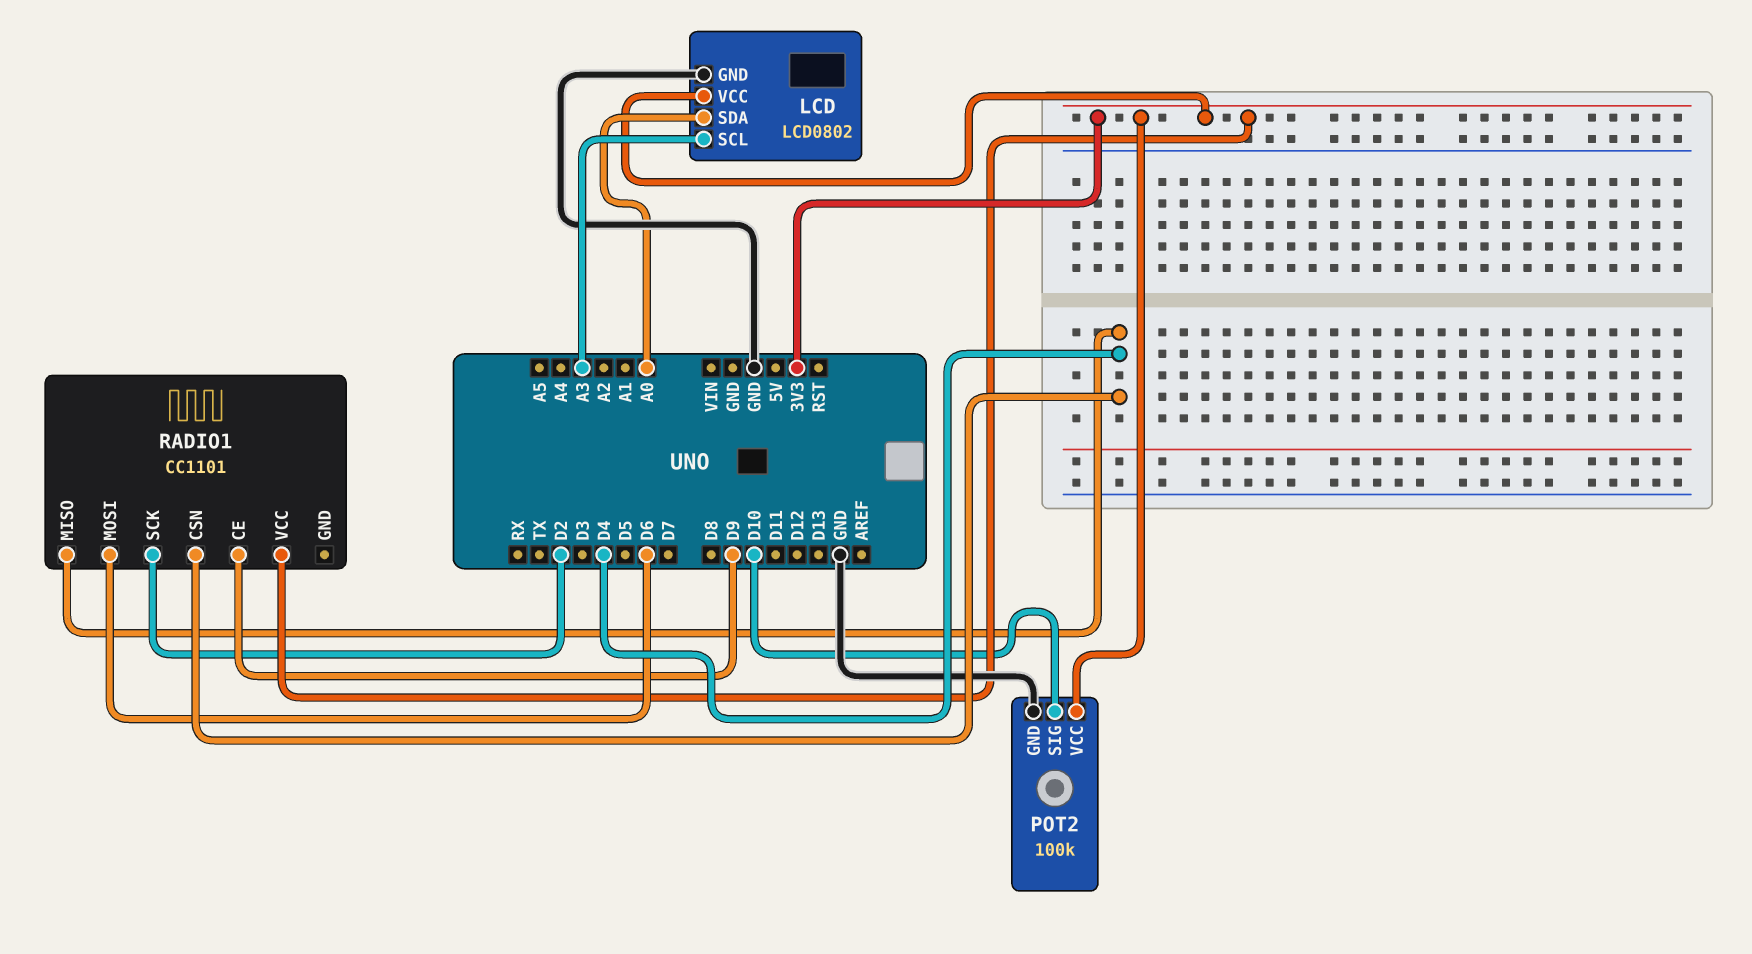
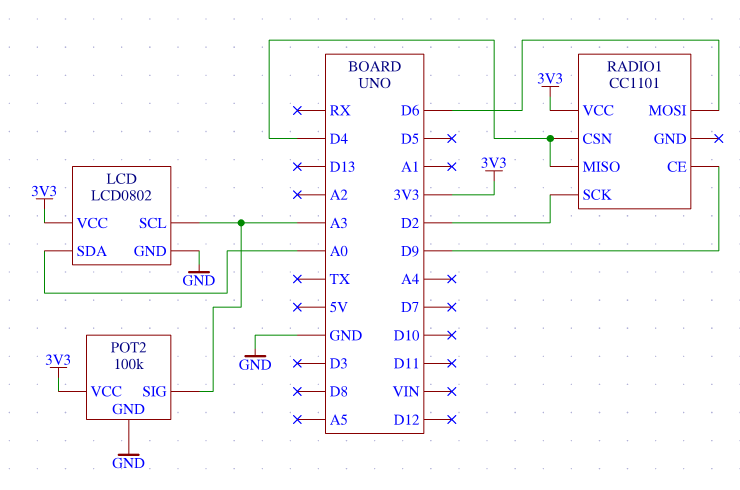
POT2 pin SIG: D10 -> A3

